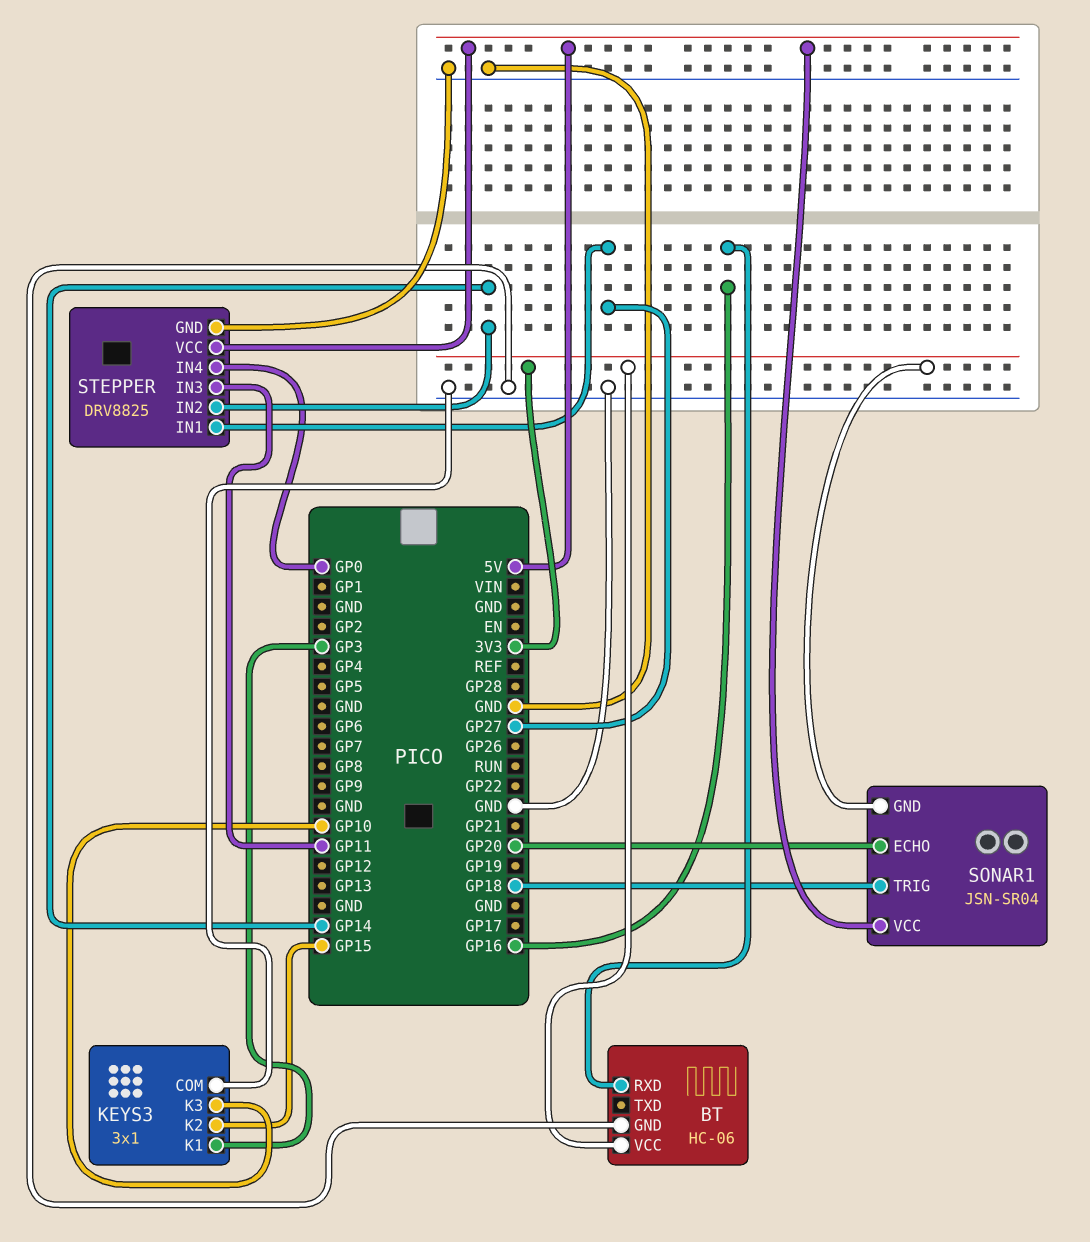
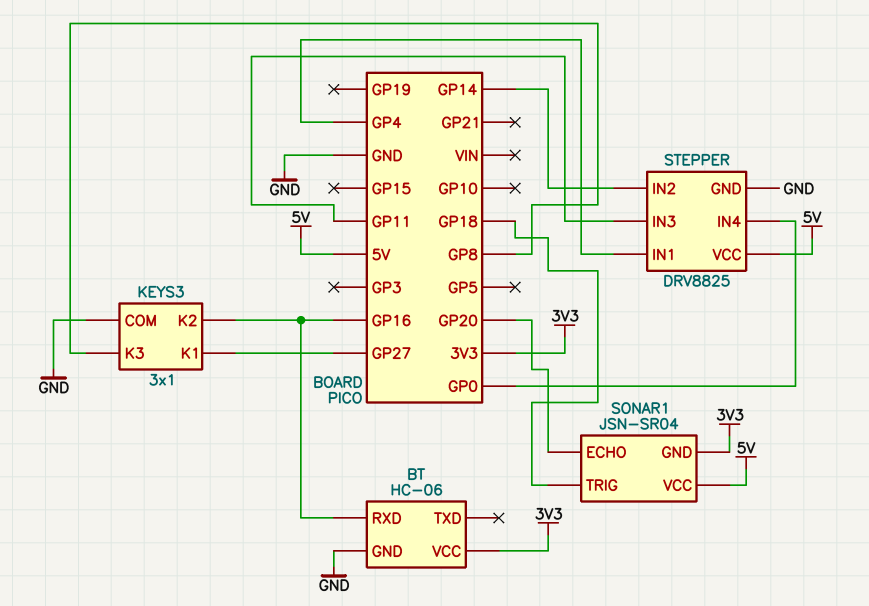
KEYS3 pin K1: GP3 -> GP27
KEYS3 pin K2: GP15 -> GP16
KEYS3 pin K3: GP10 -> GP8
STEPPER pin IN1: GP27 -> GP4

